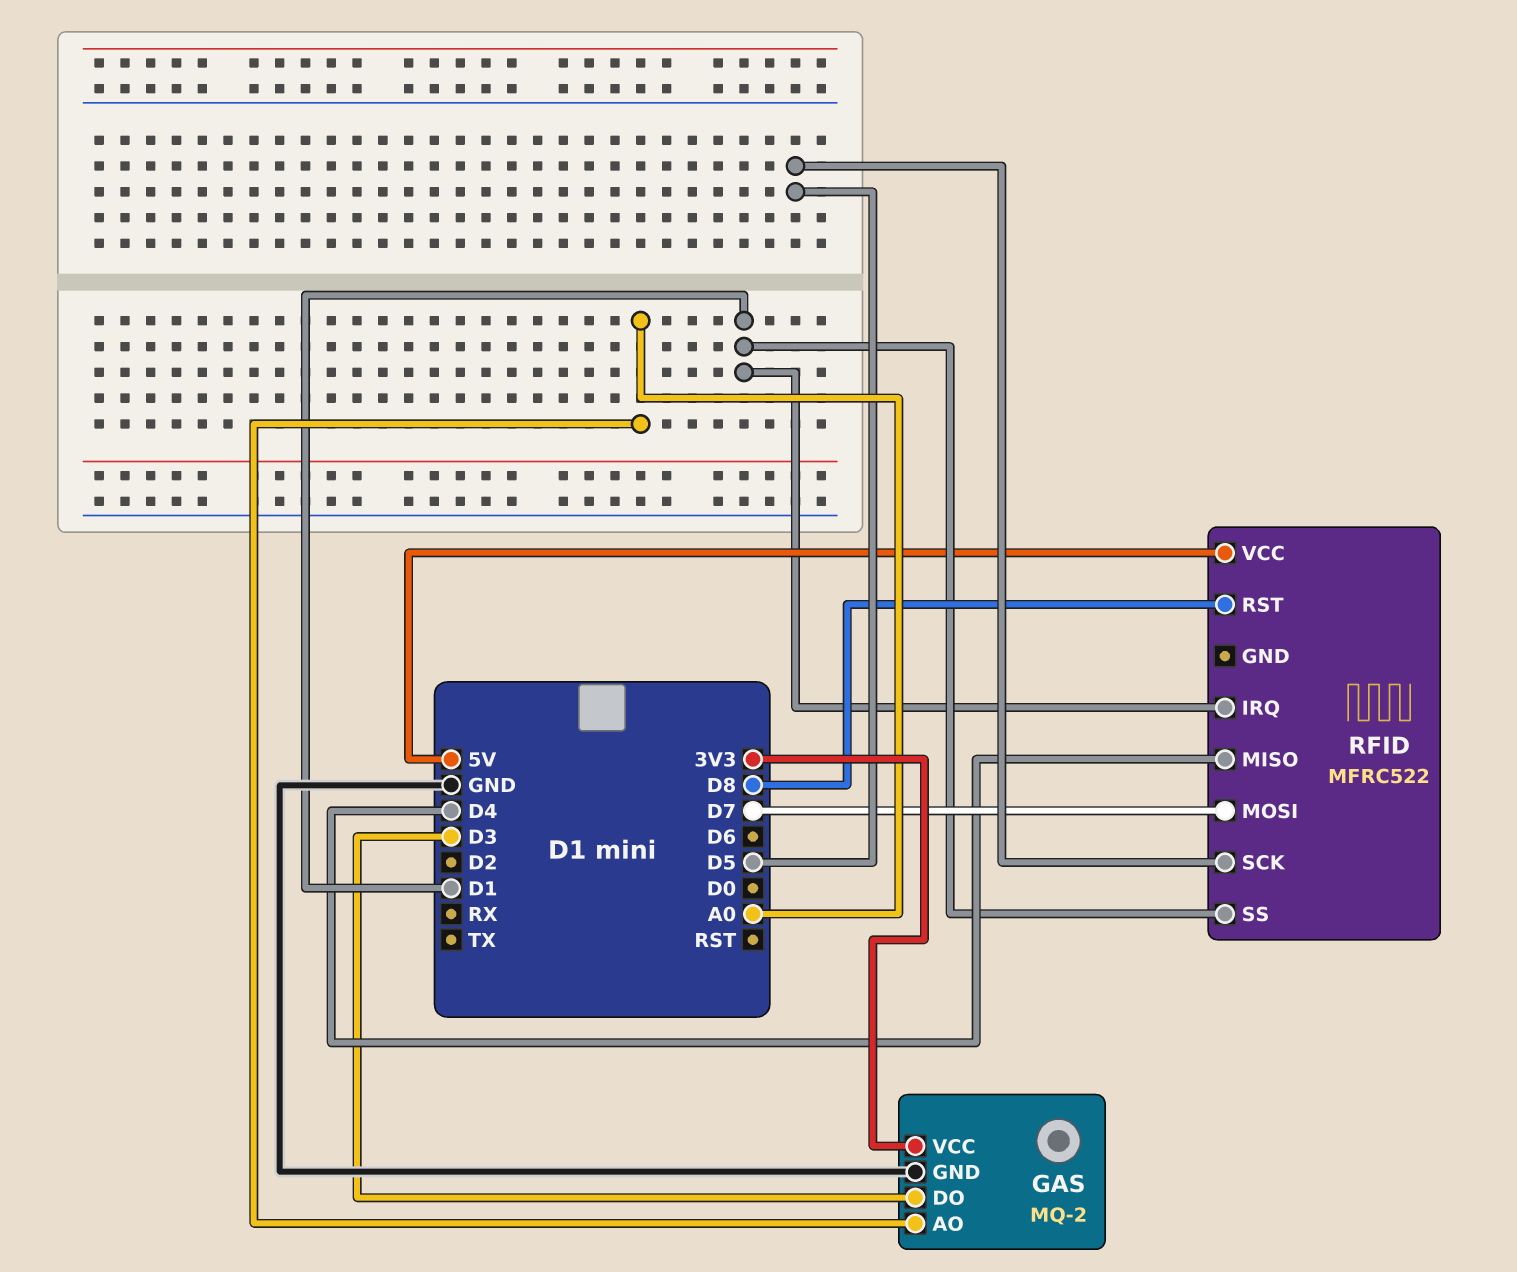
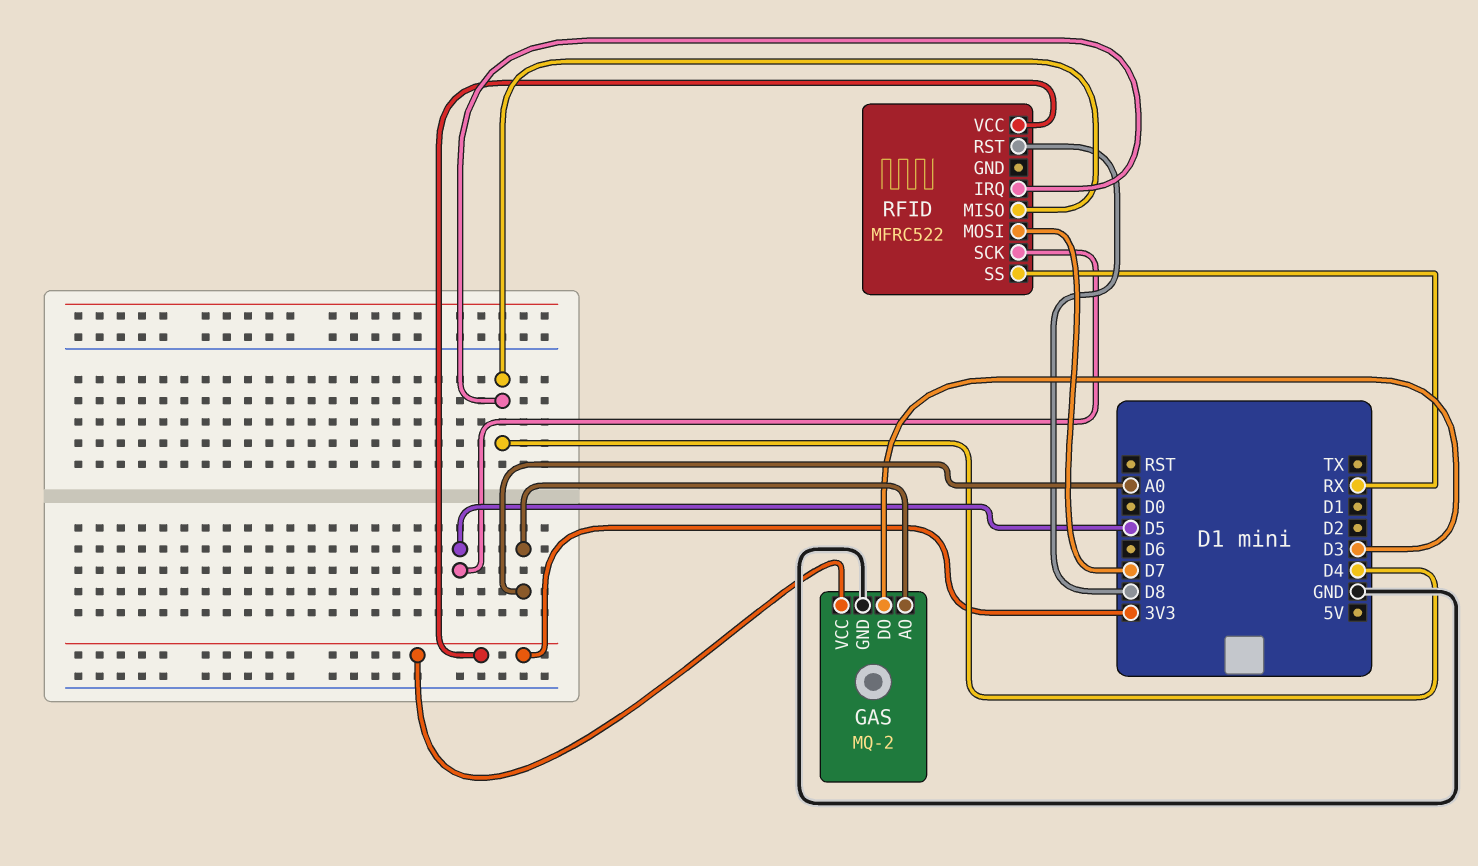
RFID pin IRQ: D1 -> D4
RFID pin SS: D1 -> RX
RFID pin VCC: 5V -> 3V3

